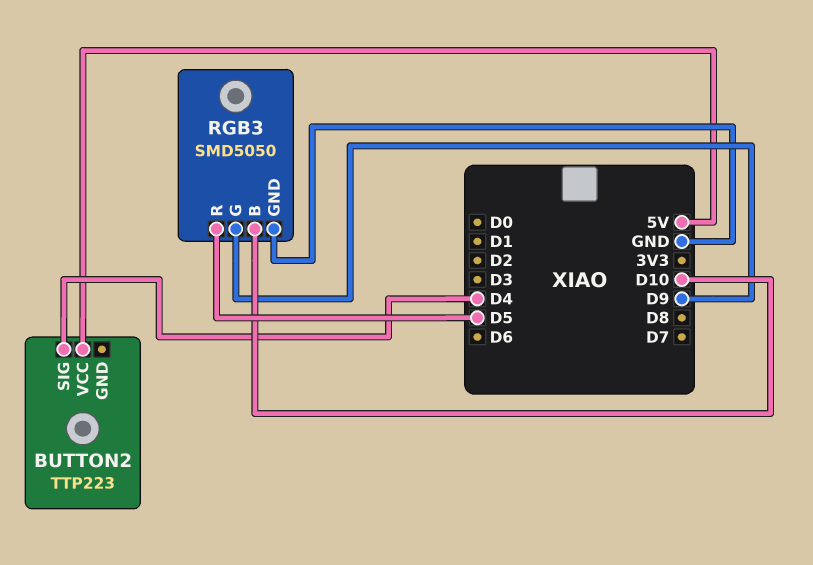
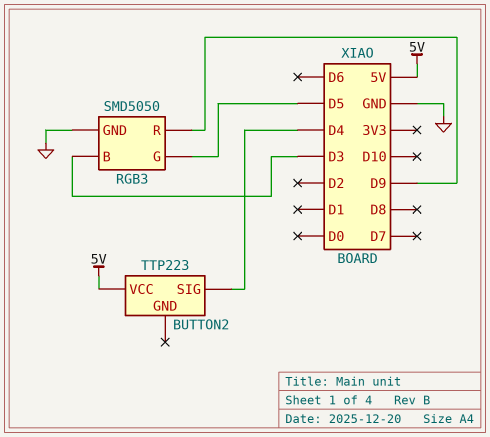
RGB3 pin B: D10 -> D3
RGB3 pin G: D9 -> D5
RGB3 pin R: D5 -> D9

